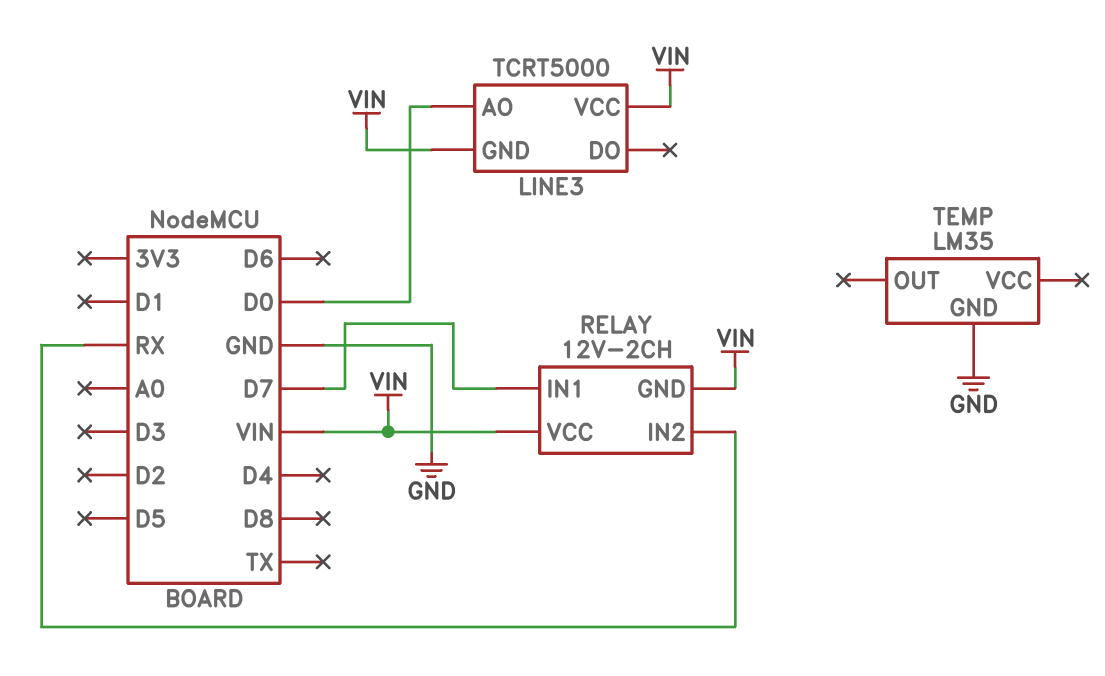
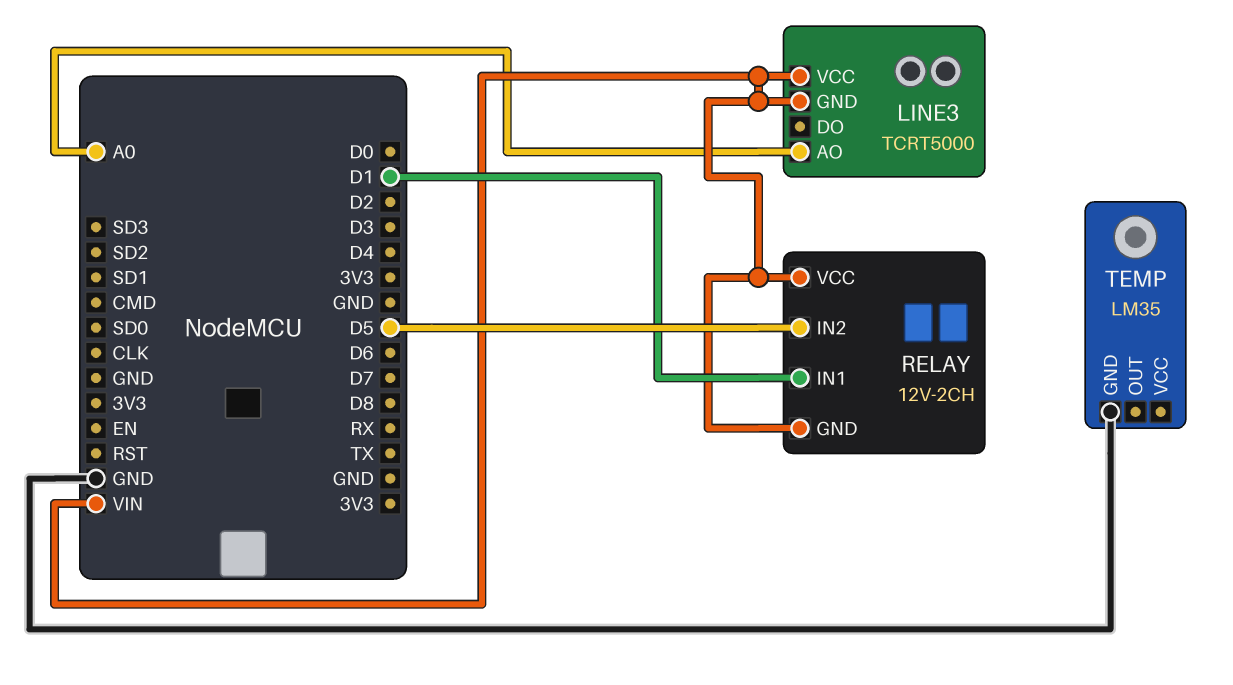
LINE3 pin AO: D0 -> A0
RELAY pin IN1: D7 -> D1
RELAY pin IN2: RX -> D5

